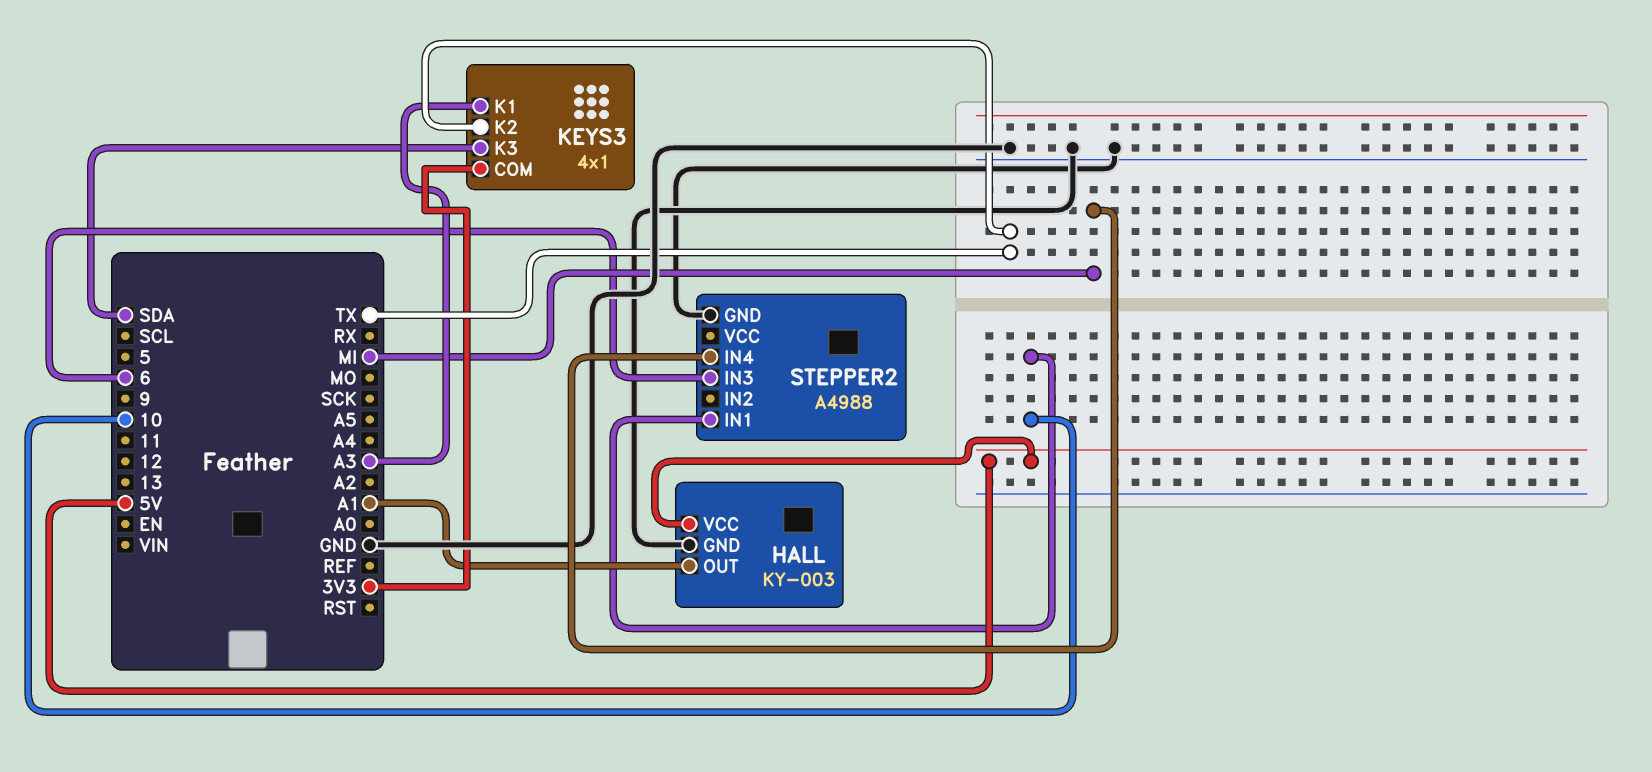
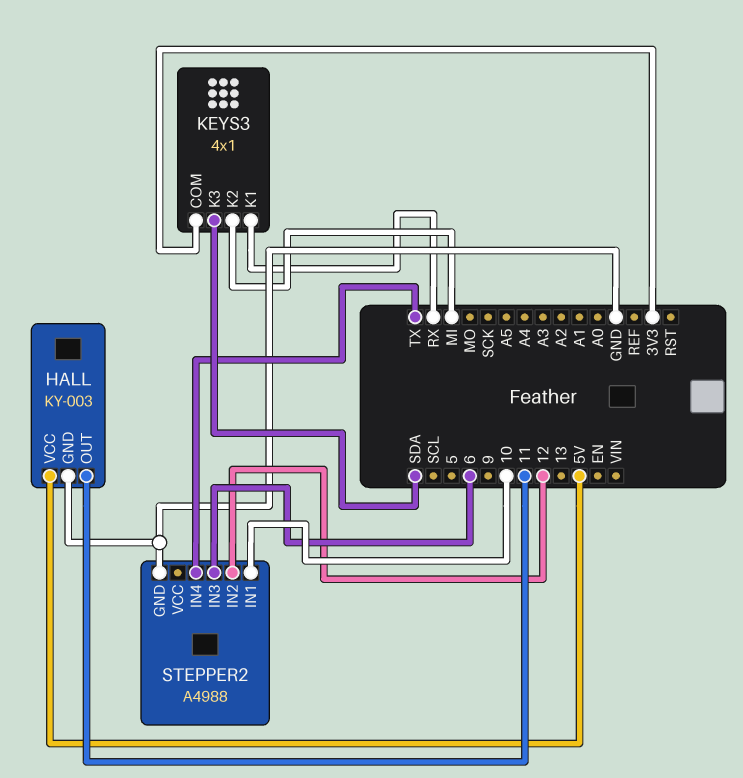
HALL pin OUT: A1 -> 11
KEYS3 pin K1: A3 -> RX
KEYS3 pin K2: TX -> MI
STEPPER2 pin IN2: none -> 12
STEPPER2 pin IN4: MI -> TX

